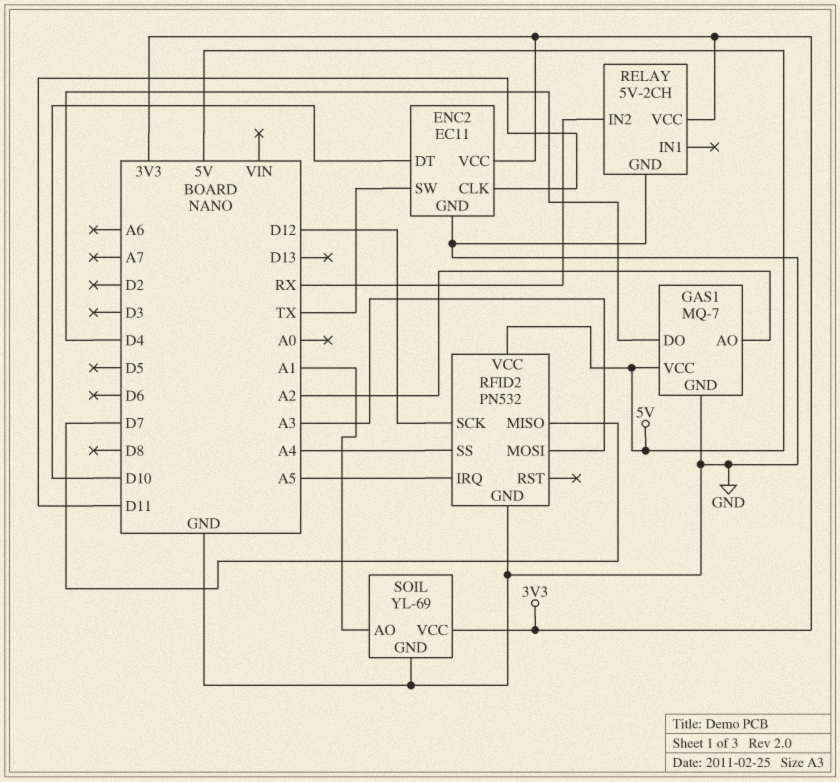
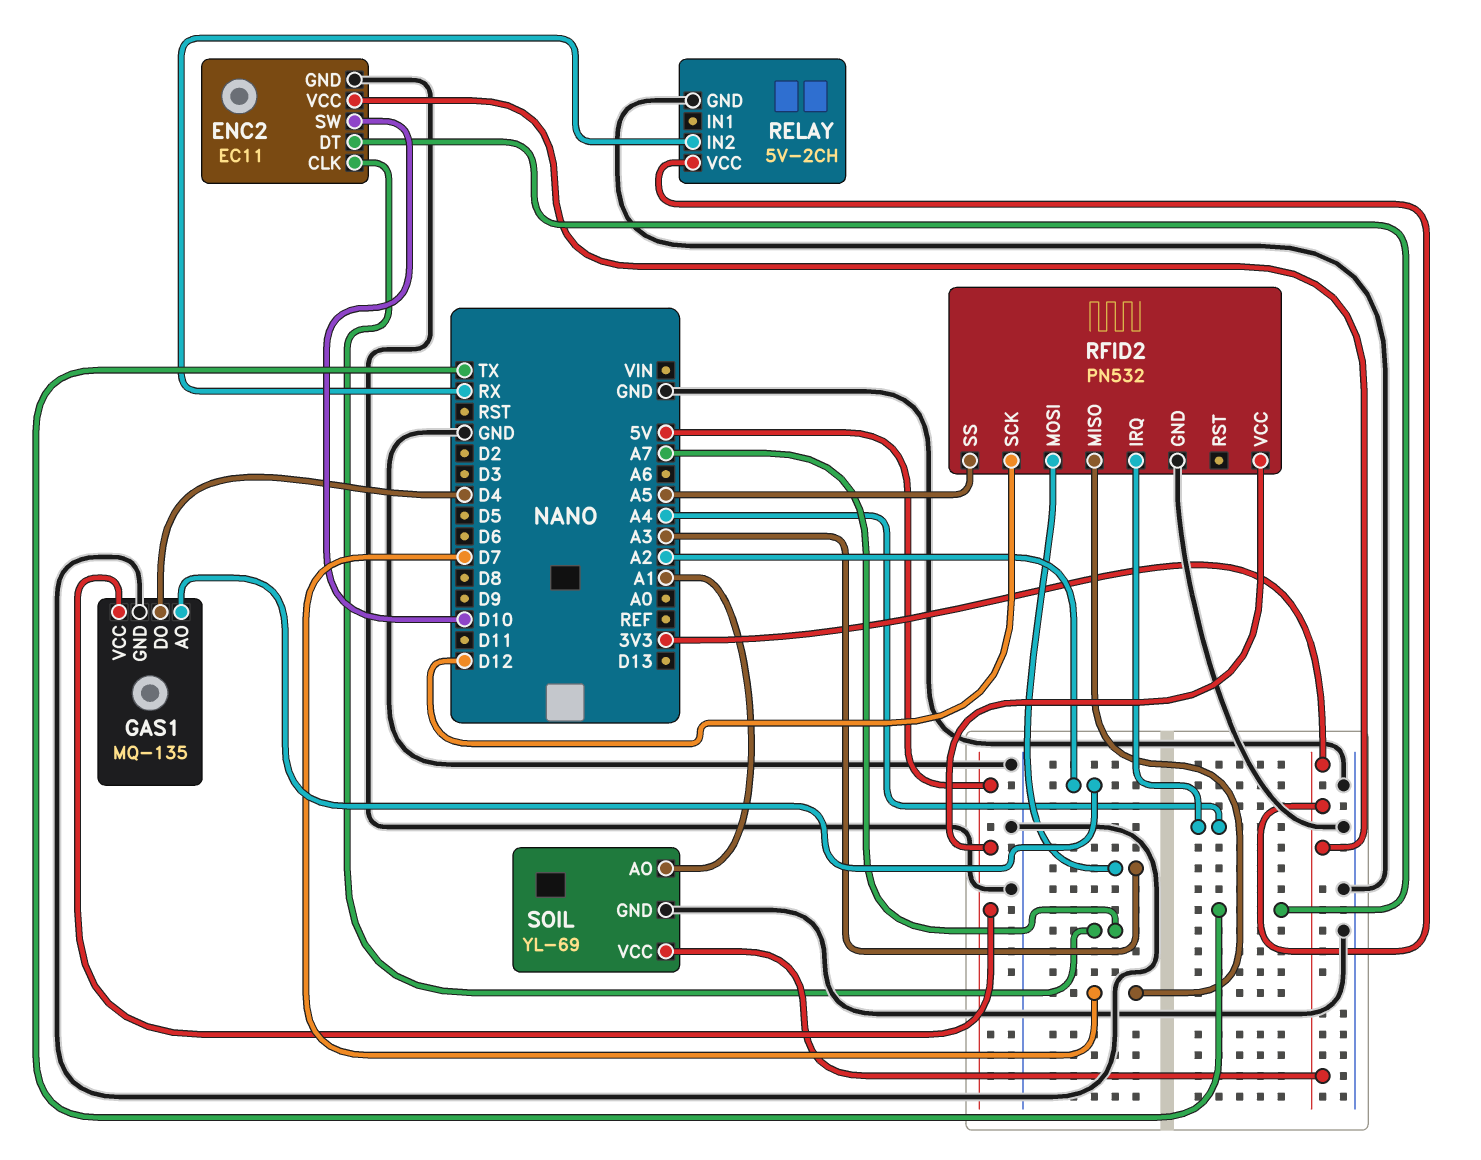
ENC2 pin CLK: D11 -> A7
ENC2 pin DT: D10 -> TX
ENC2 pin SW: TX -> D10
GAS1: MQ-7 -> MQ-135
RFID2 pin IRQ: A5 -> A4
RFID2 pin SS: A4 -> A5

